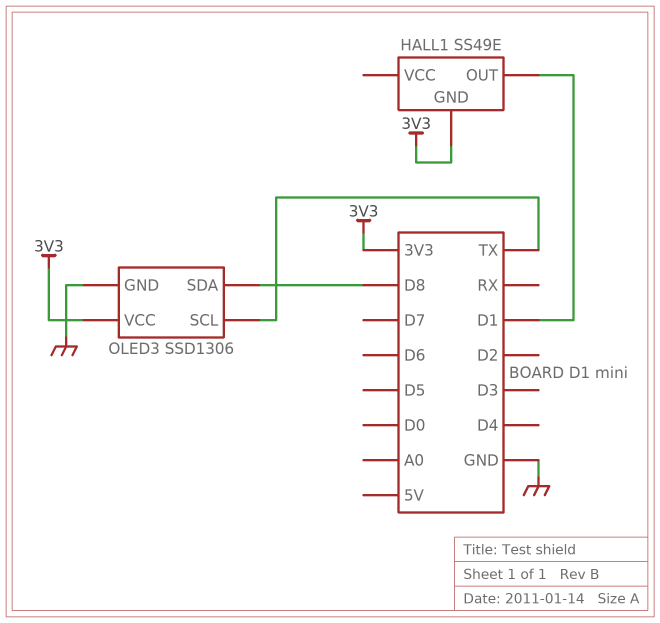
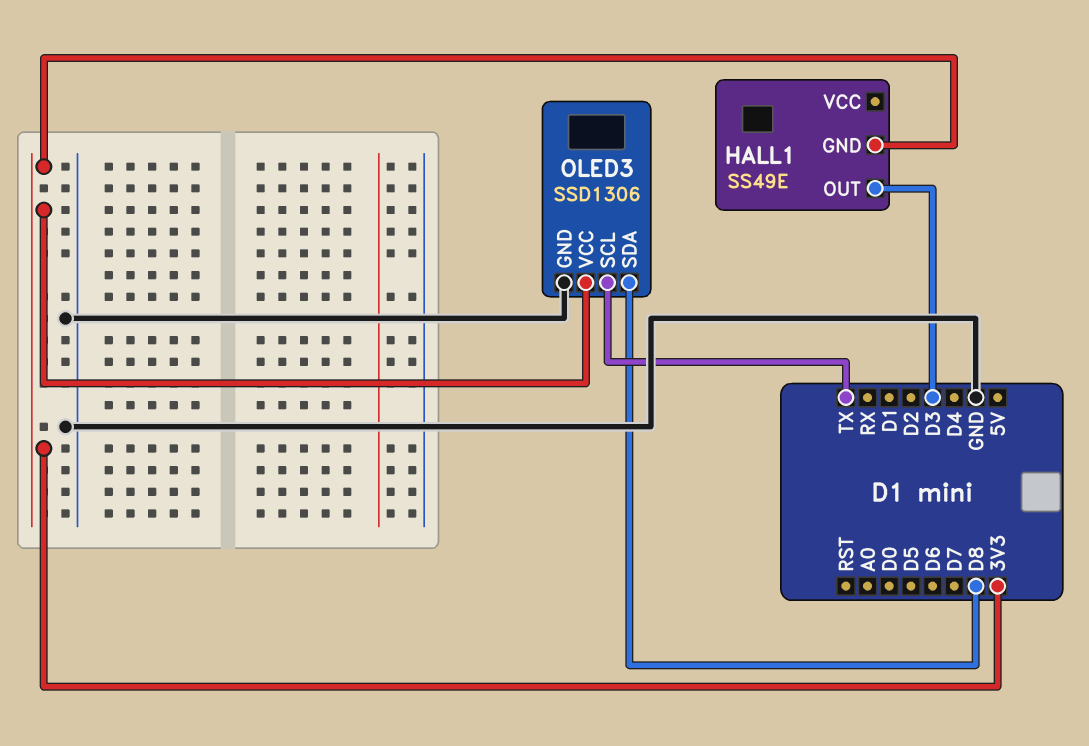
HALL1 pin OUT: D1 -> D3

